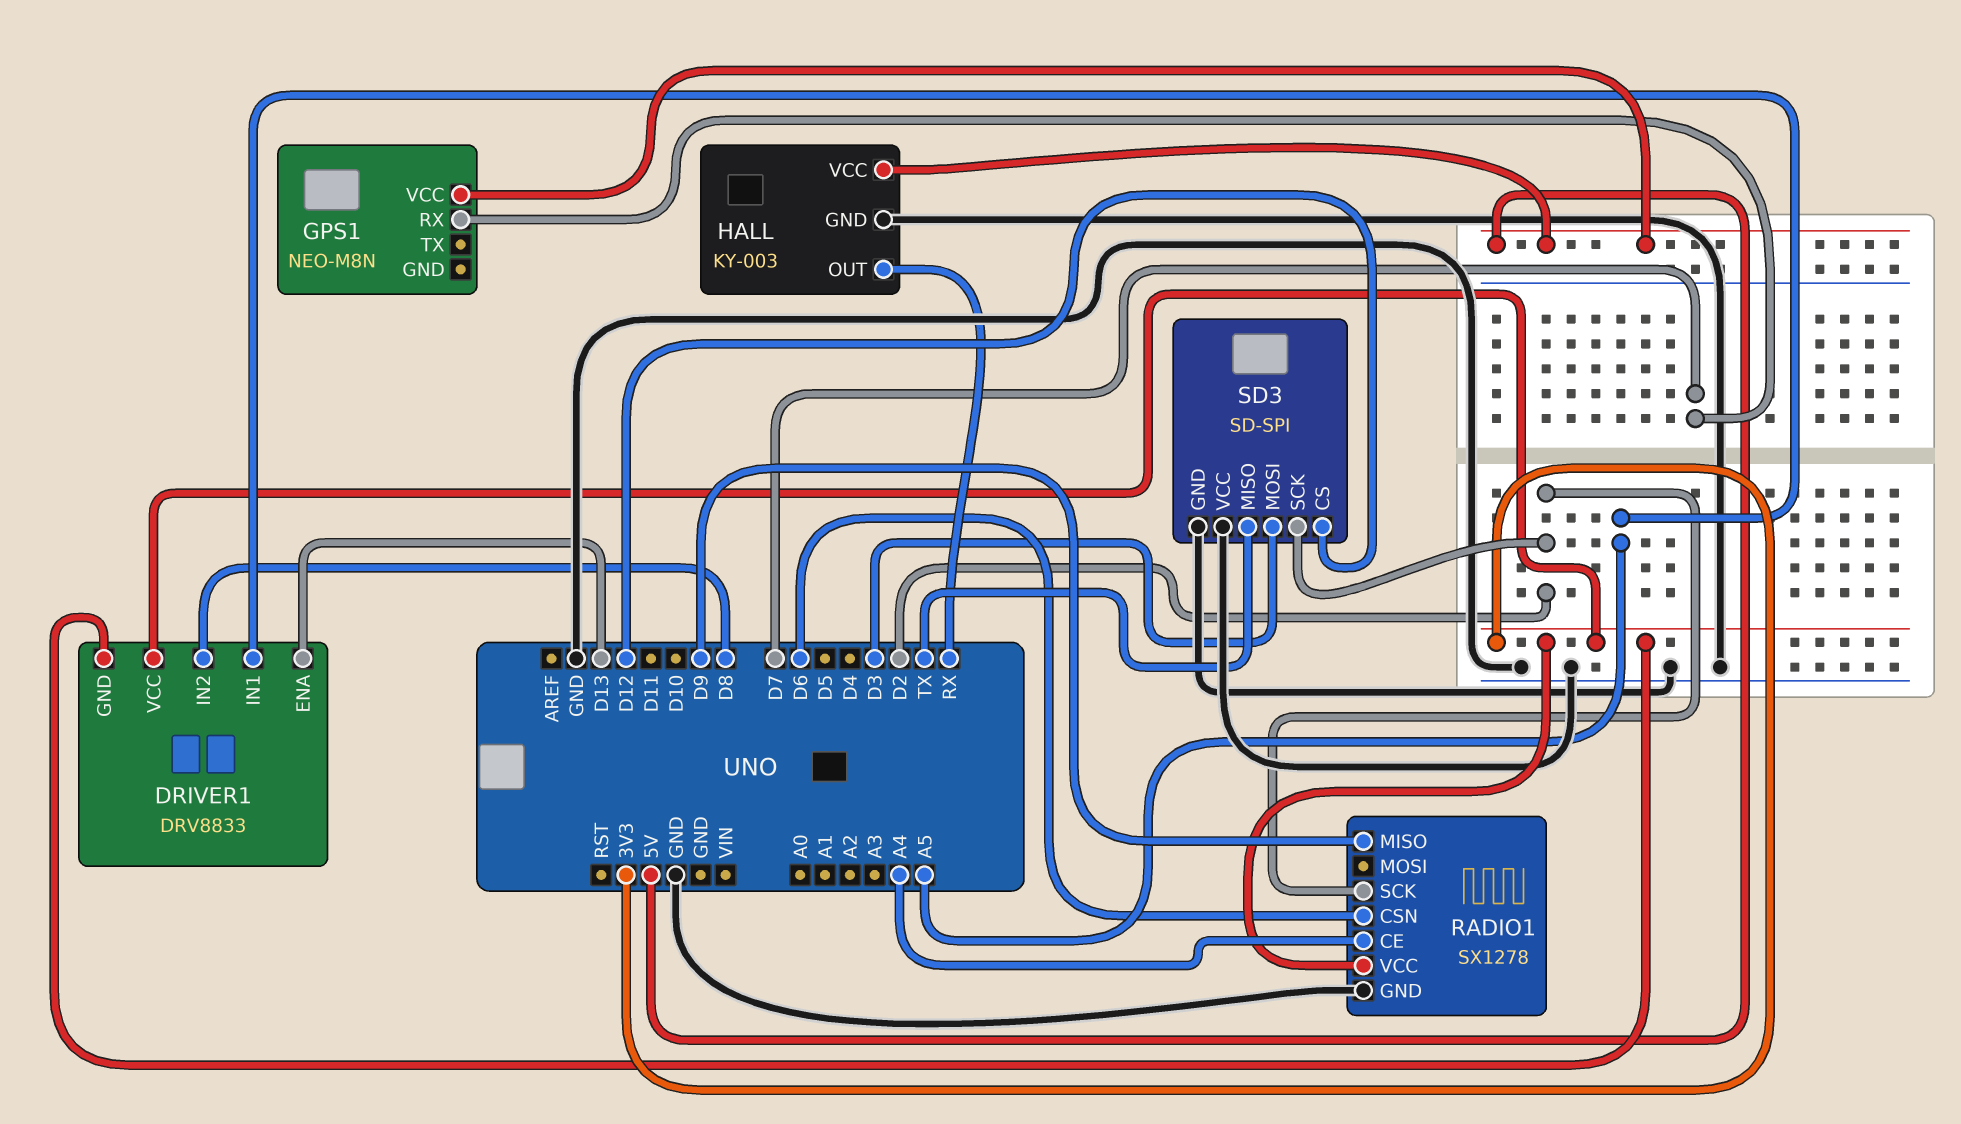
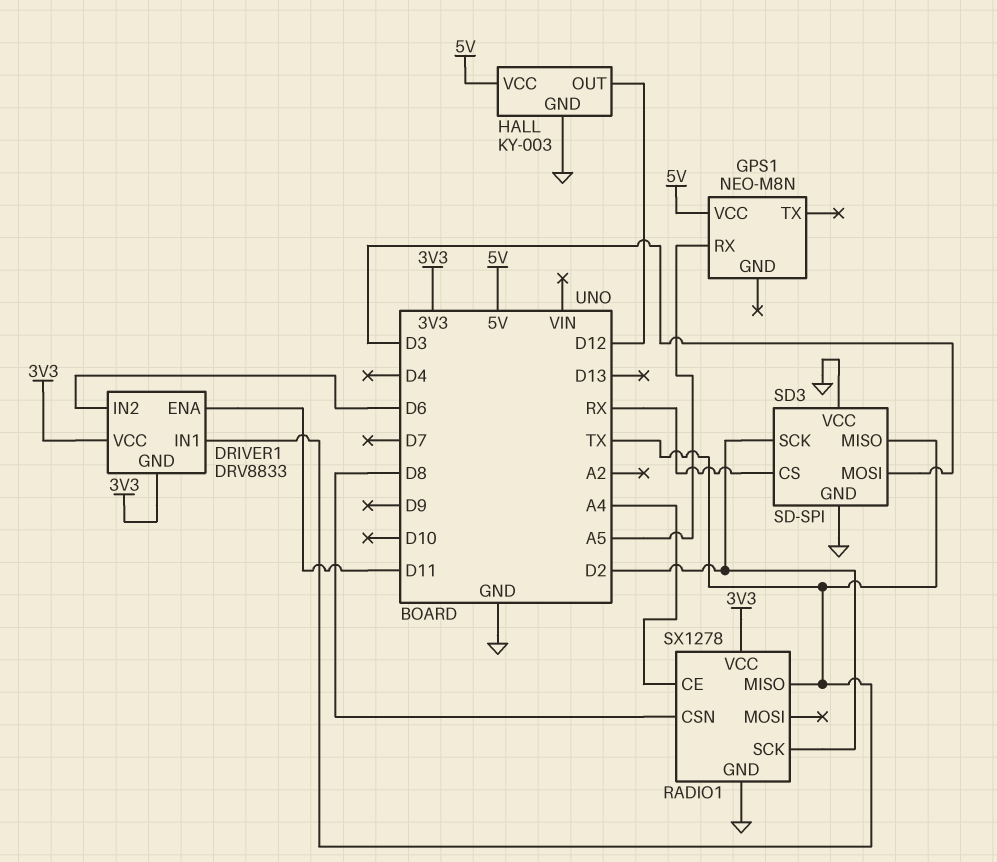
DRIVER1 pin ENA: D13 -> D11
DRIVER1 pin IN1: A5 -> TX
DRIVER1 pin IN2: D8 -> D6
GPS1 pin RX: D7 -> A5
HALL pin OUT: RX -> D12
RADIO1 pin CSN: D6 -> D8
RADIO1 pin MISO: D9 -> TX
SD3 pin CS: D12 -> RX

